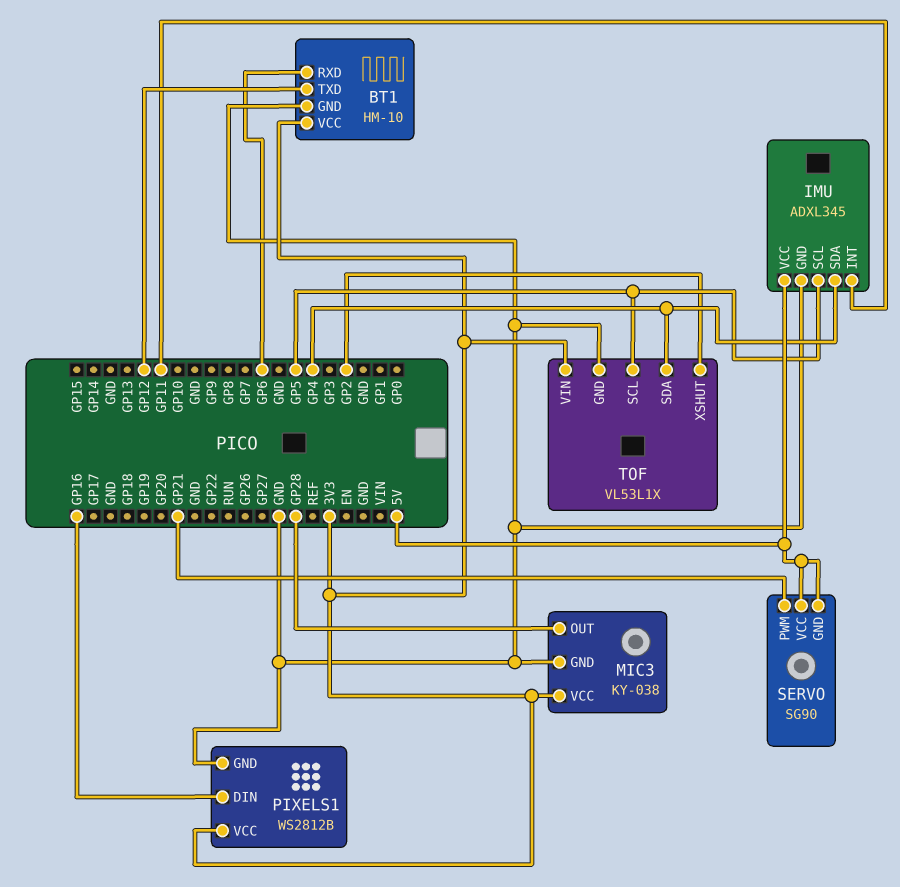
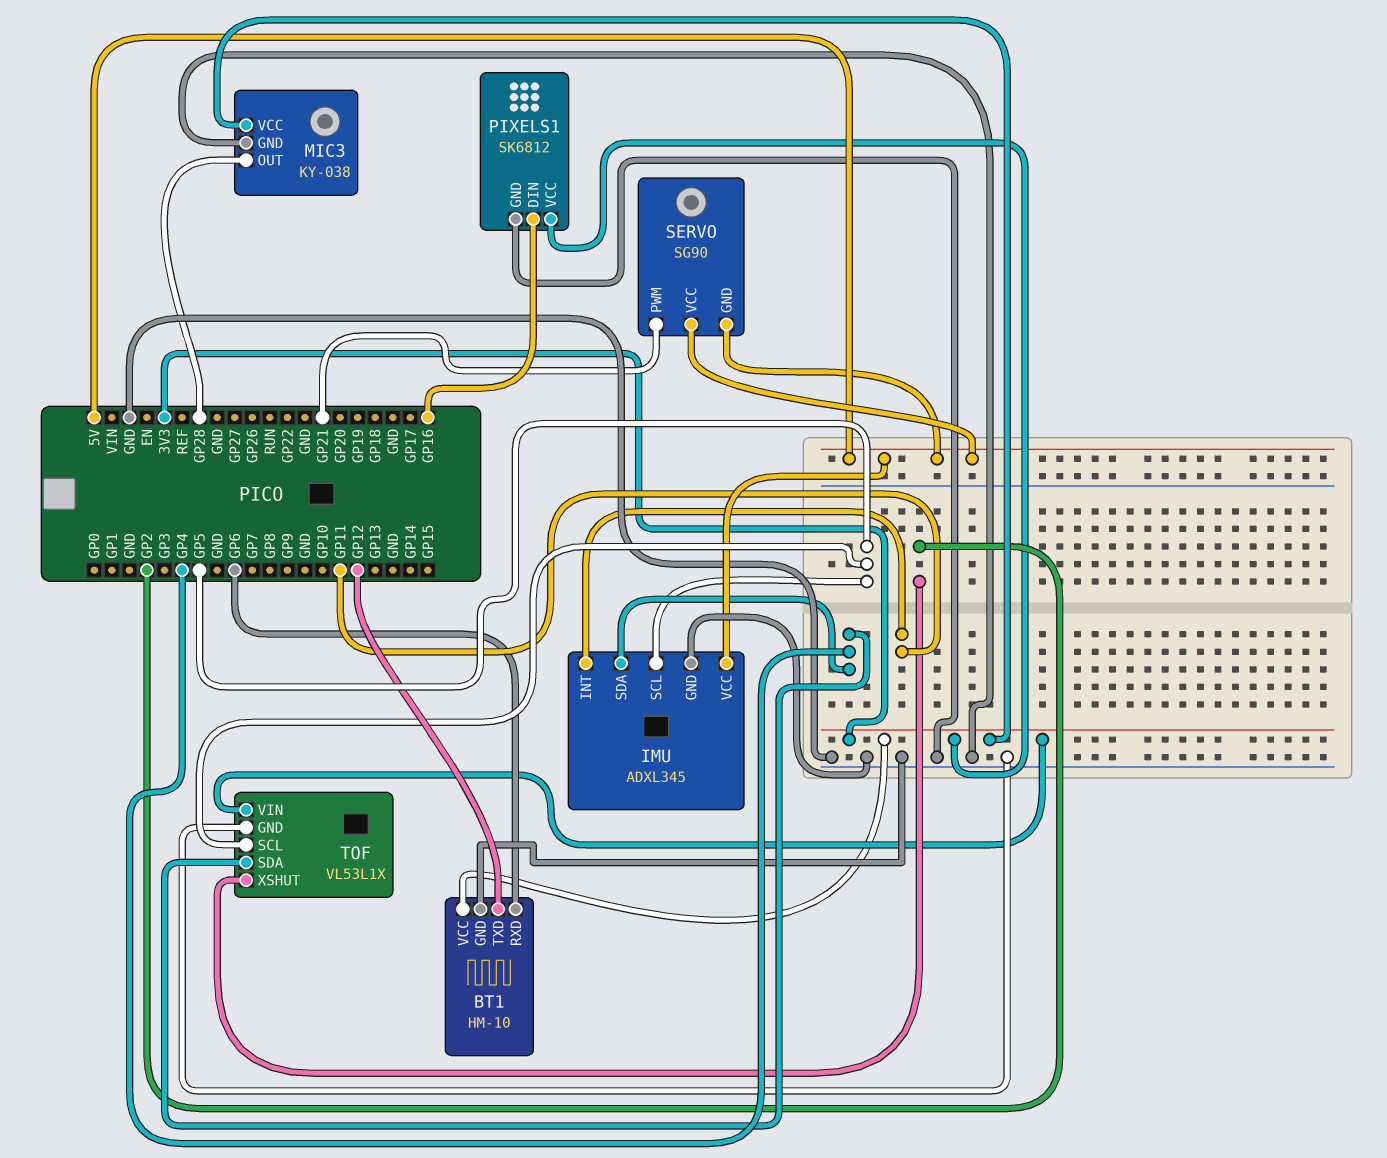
PIXELS1: WS2812B -> SK6812

